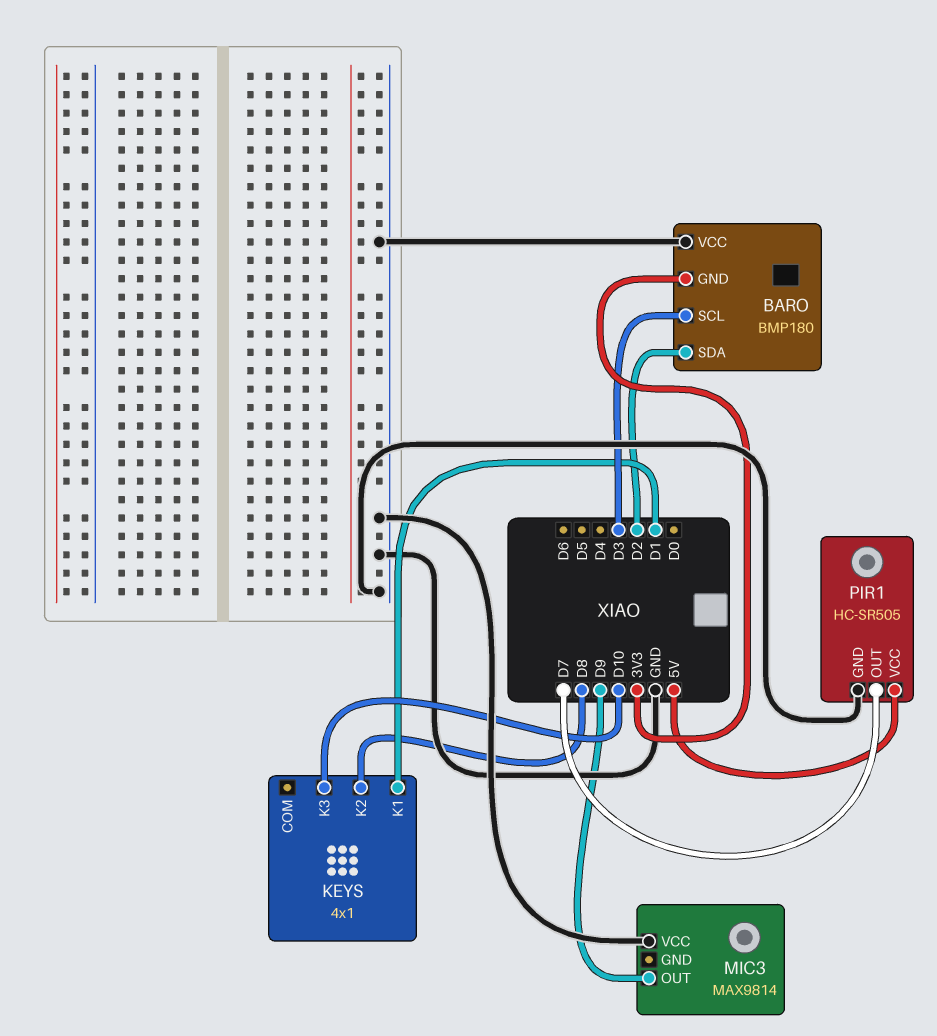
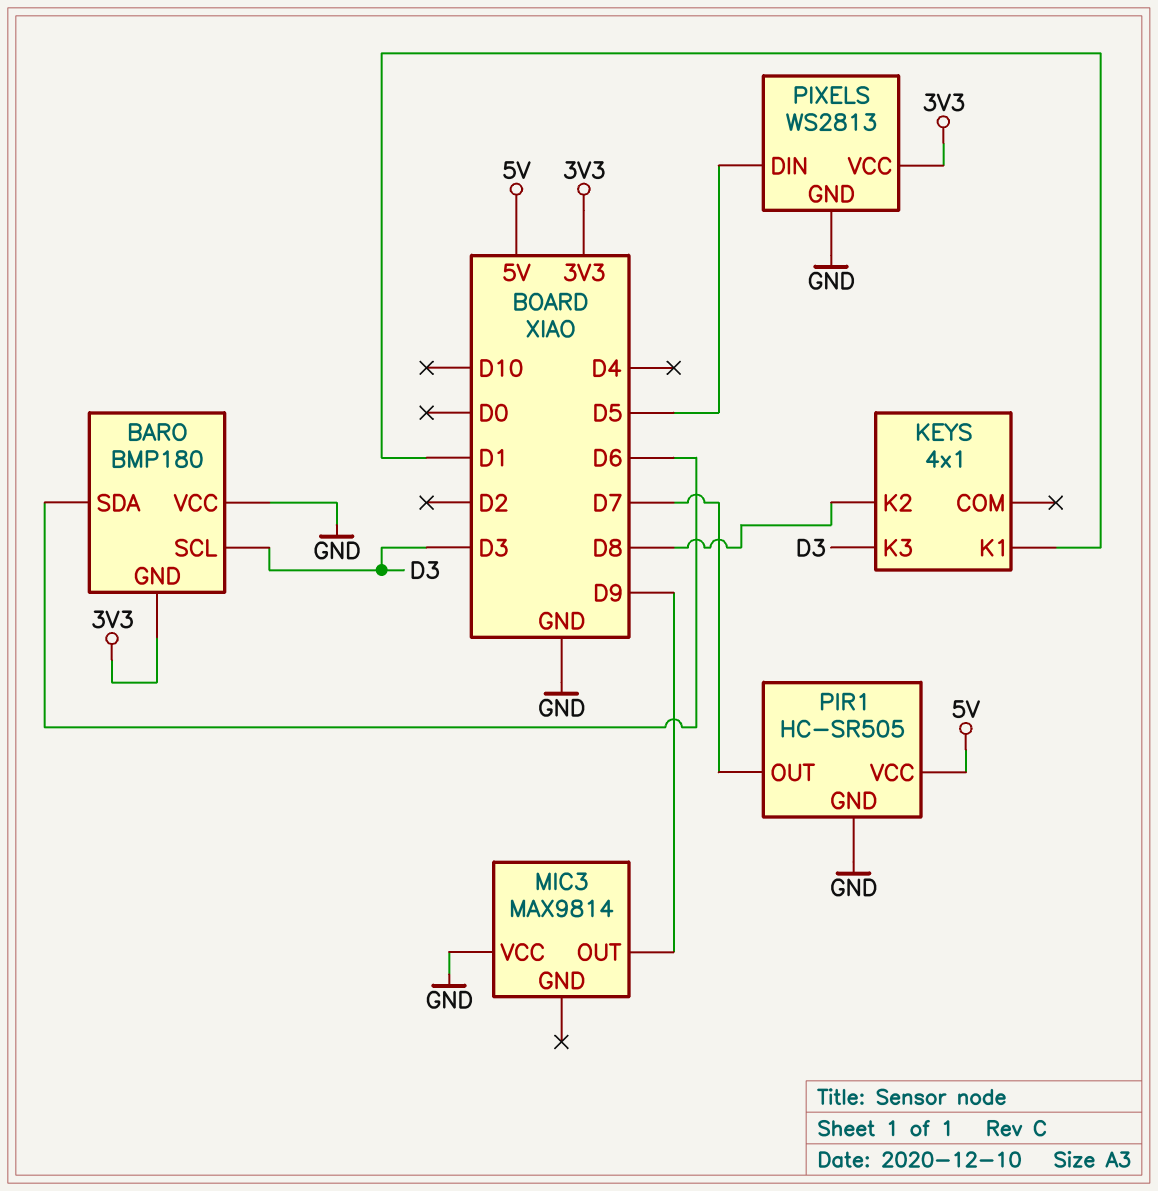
BARO pin SDA: D2 -> D6
KEYS pin K3: D10 -> D3
PIXELS: none -> WS2813
PIXELS pin DIN: none -> D5
PIXELS pin GND: none -> GND
PIXELS pin VCC: none -> 3V3

